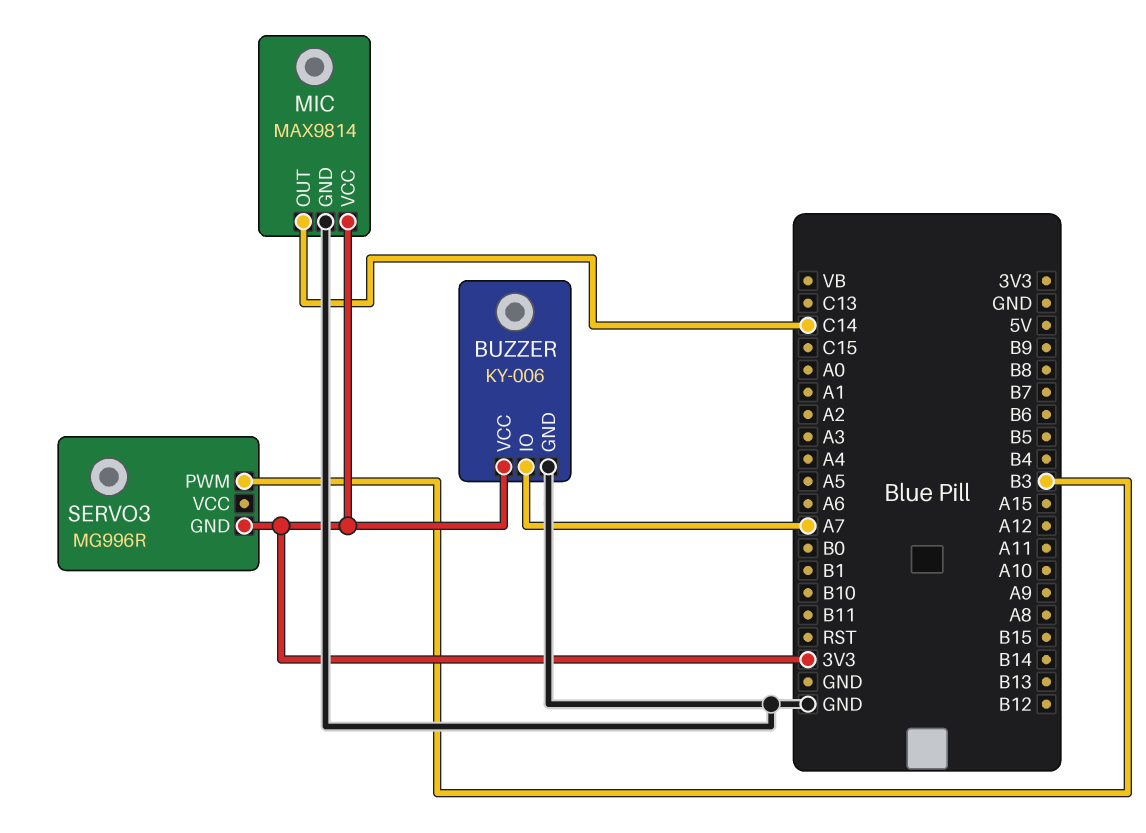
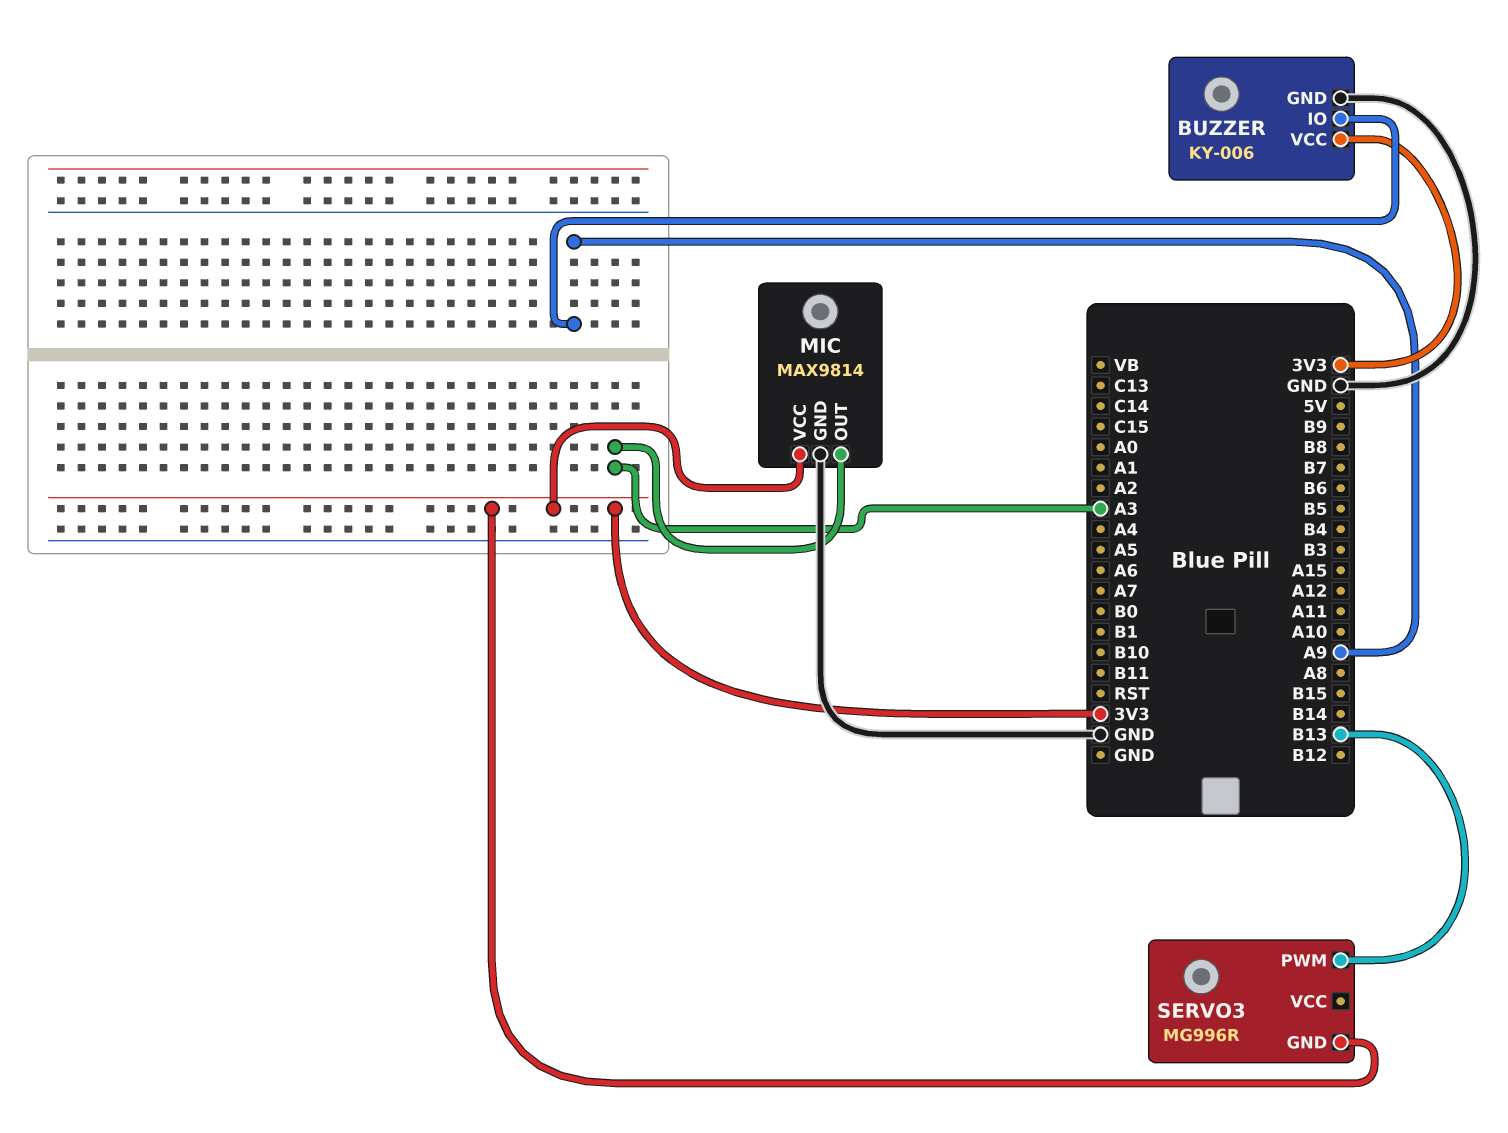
BUZZER pin IO: A7 -> A9
MIC pin OUT: C14 -> A3
SERVO3 pin PWM: B3 -> B13

